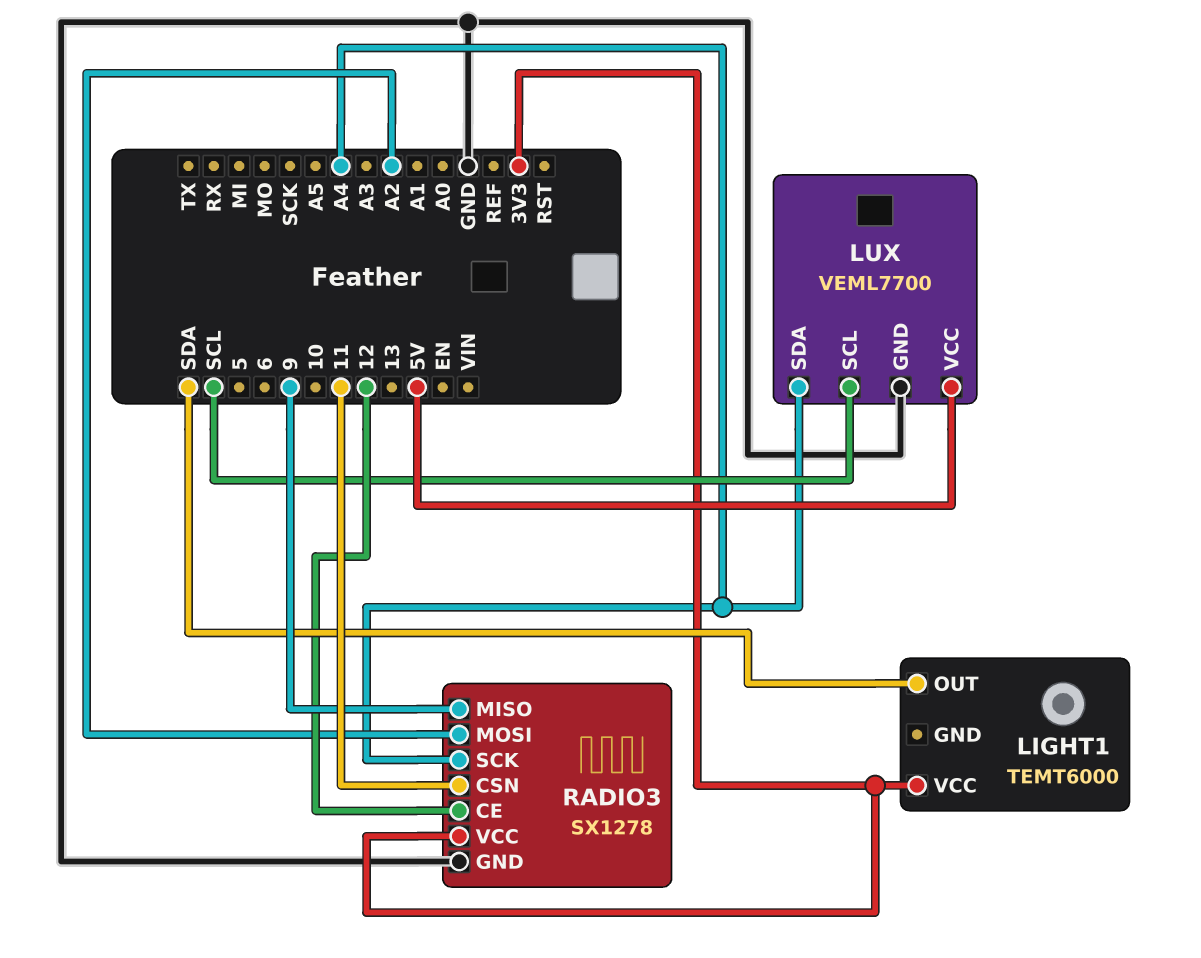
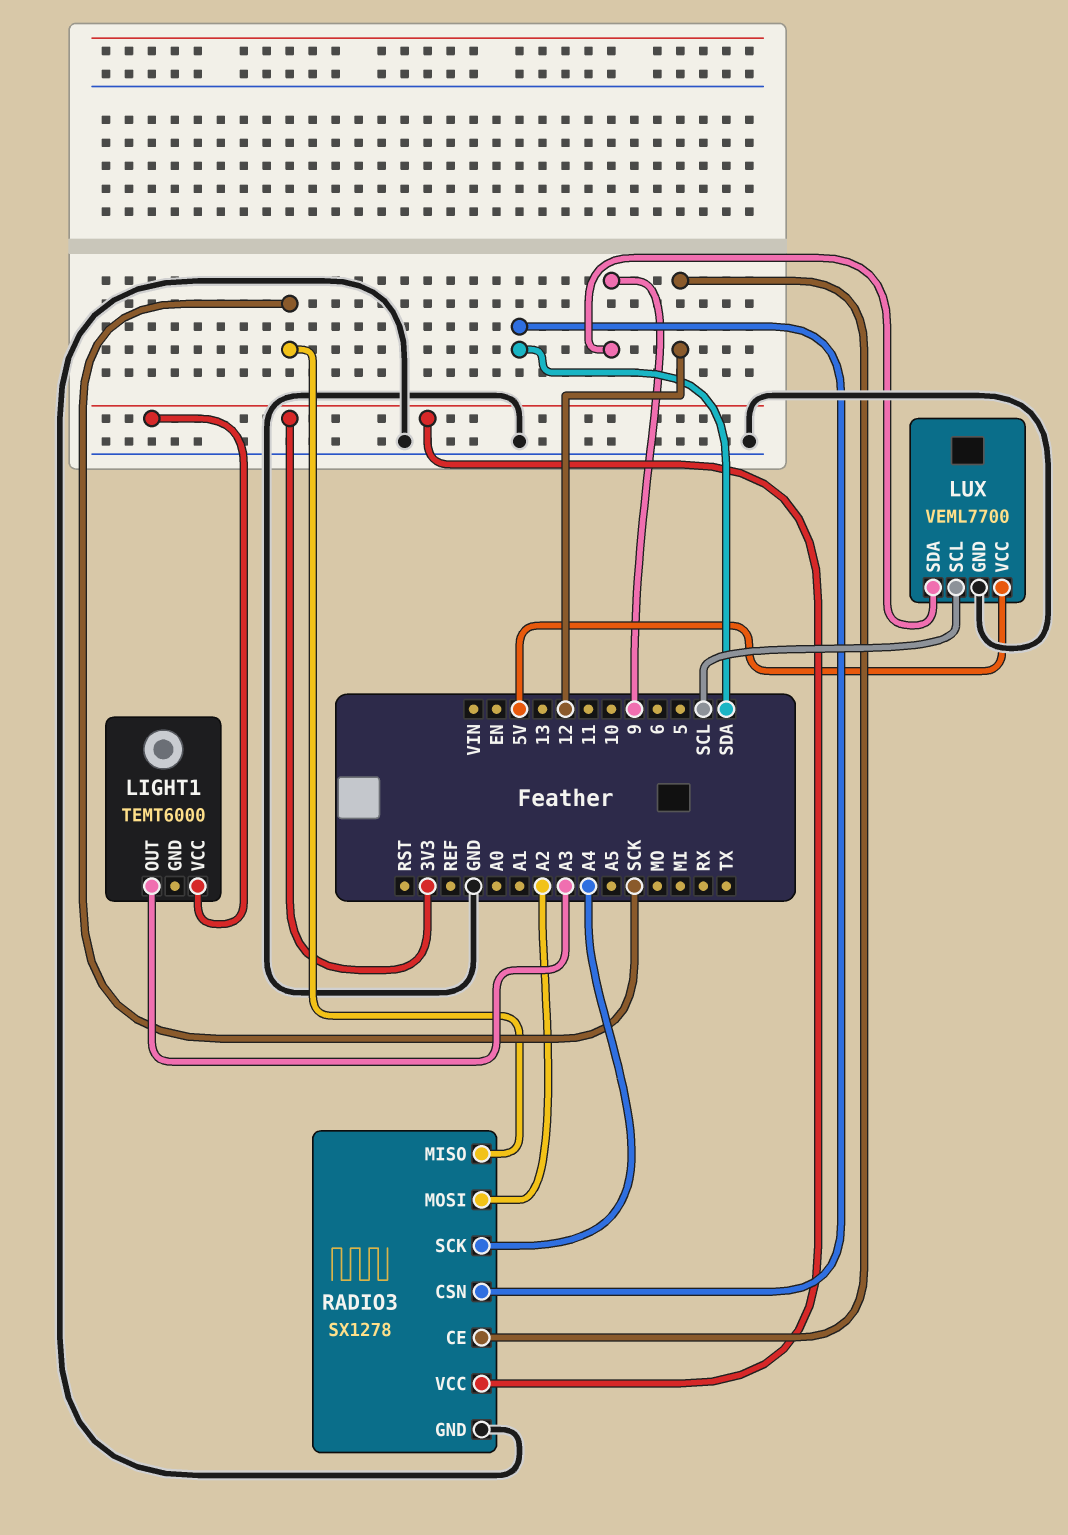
LIGHT1 pin OUT: SDA -> A3
LUX pin SDA: A4 -> 9
RADIO3 pin CSN: 11 -> SDA
RADIO3 pin MISO: 9 -> SCK

